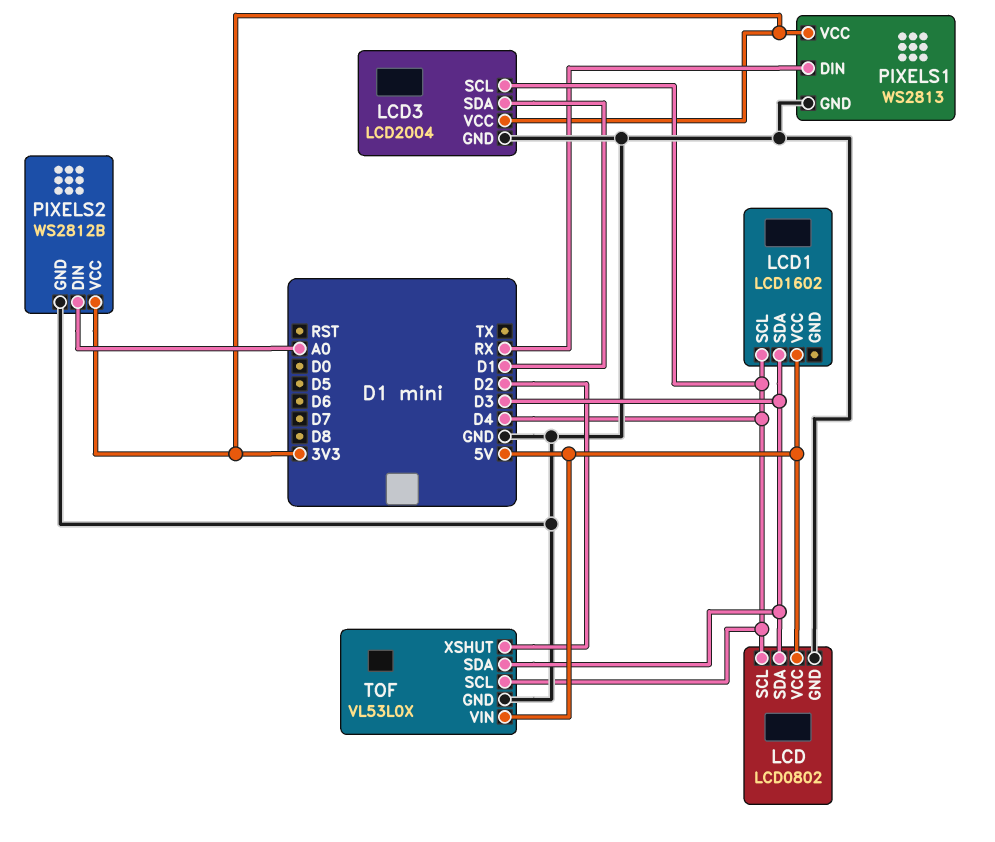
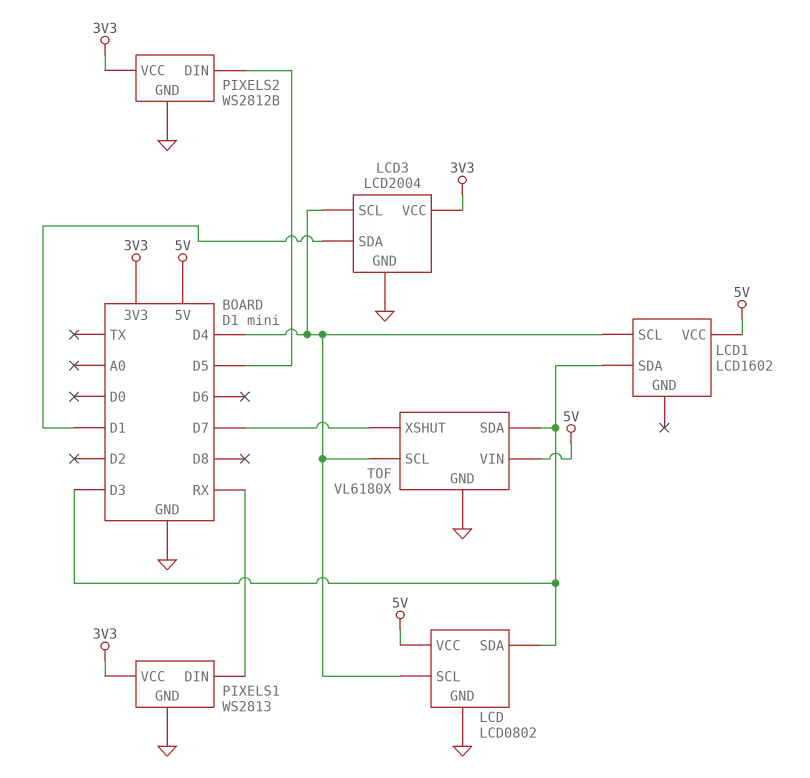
PIXELS2 pin DIN: A0 -> D5
TOF: VL53L0X -> VL6180X
TOF pin XSHUT: D2 -> D7

